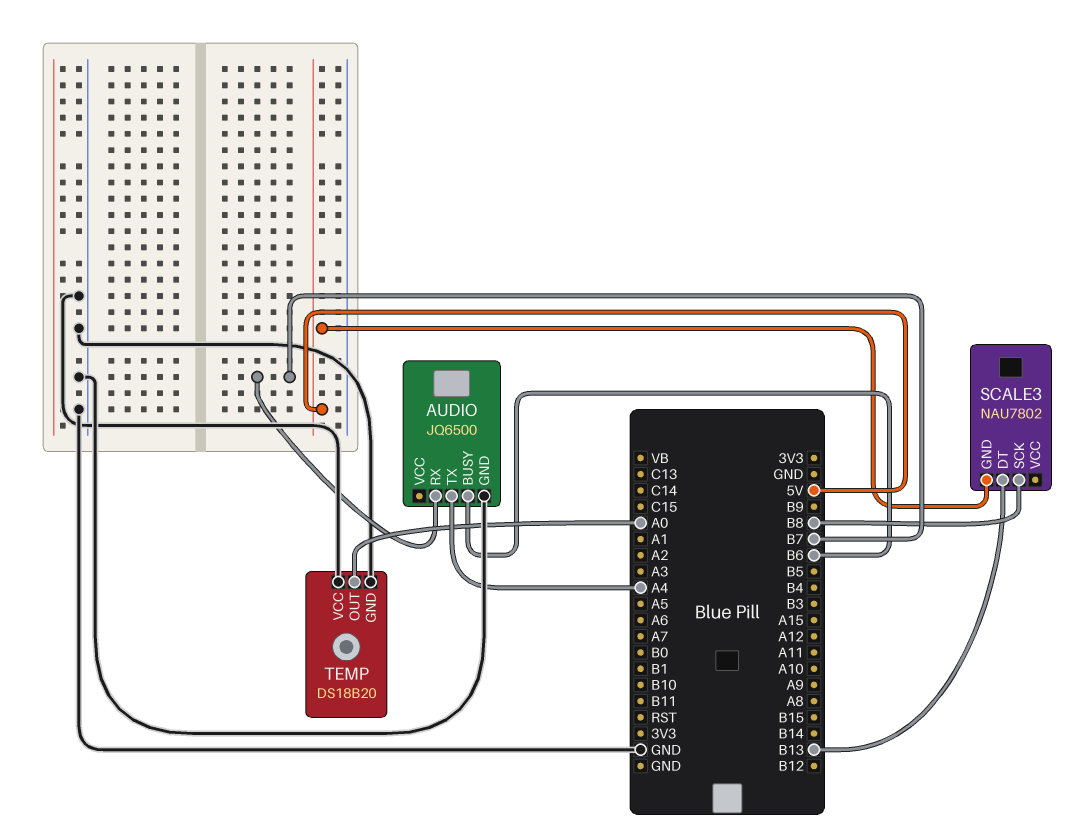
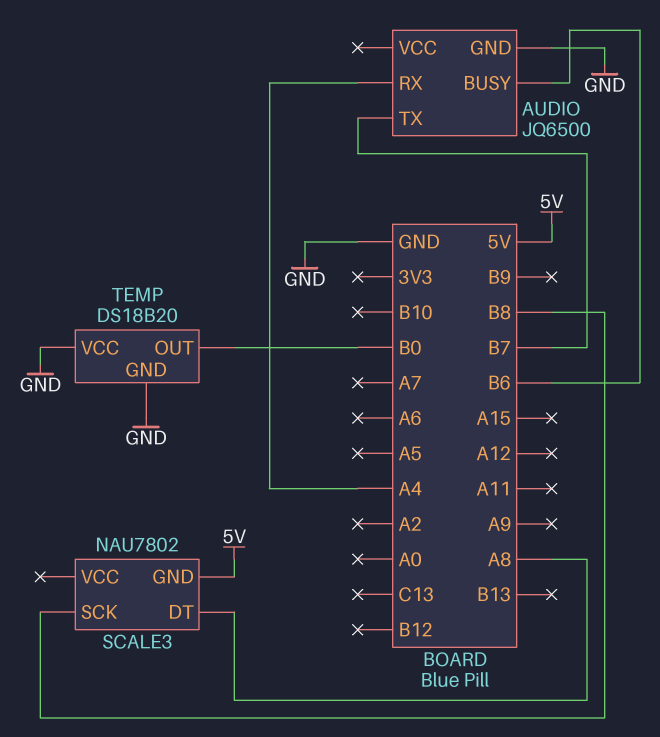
AUDIO pin RX: B7 -> A4
AUDIO pin TX: A4 -> B7
SCALE3 pin DT: B13 -> A8
TEMP pin OUT: A0 -> B0

